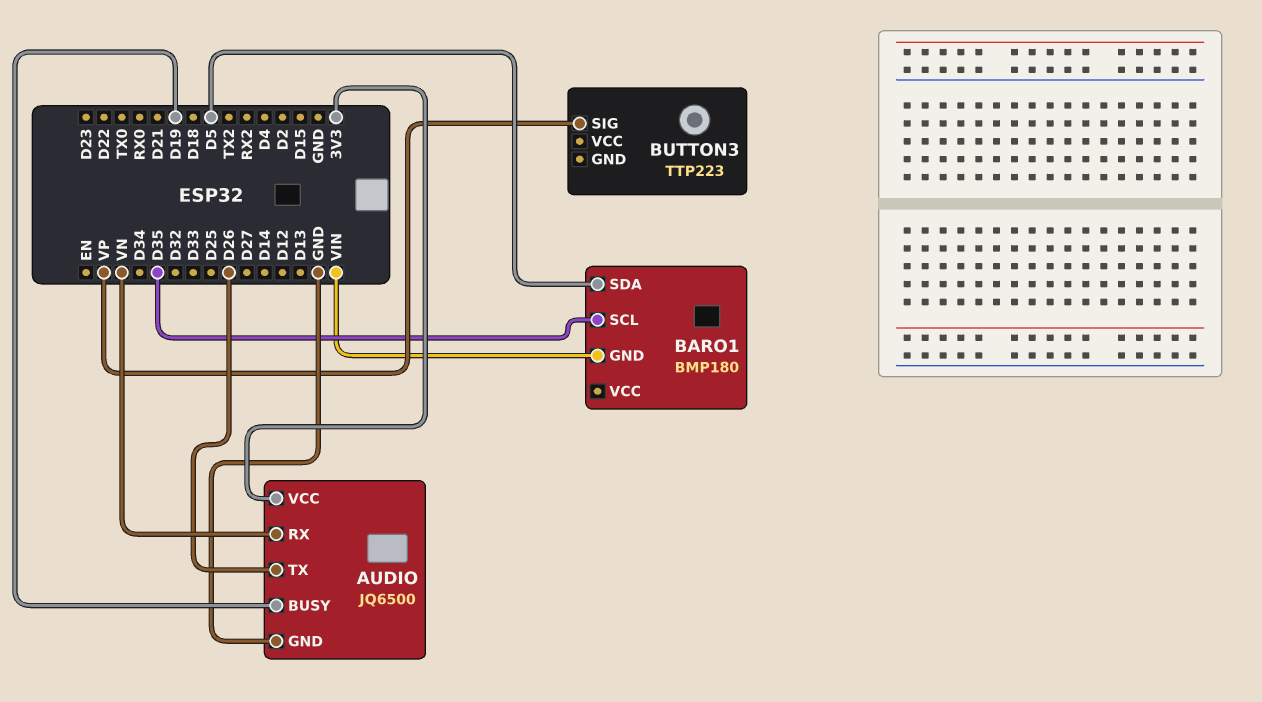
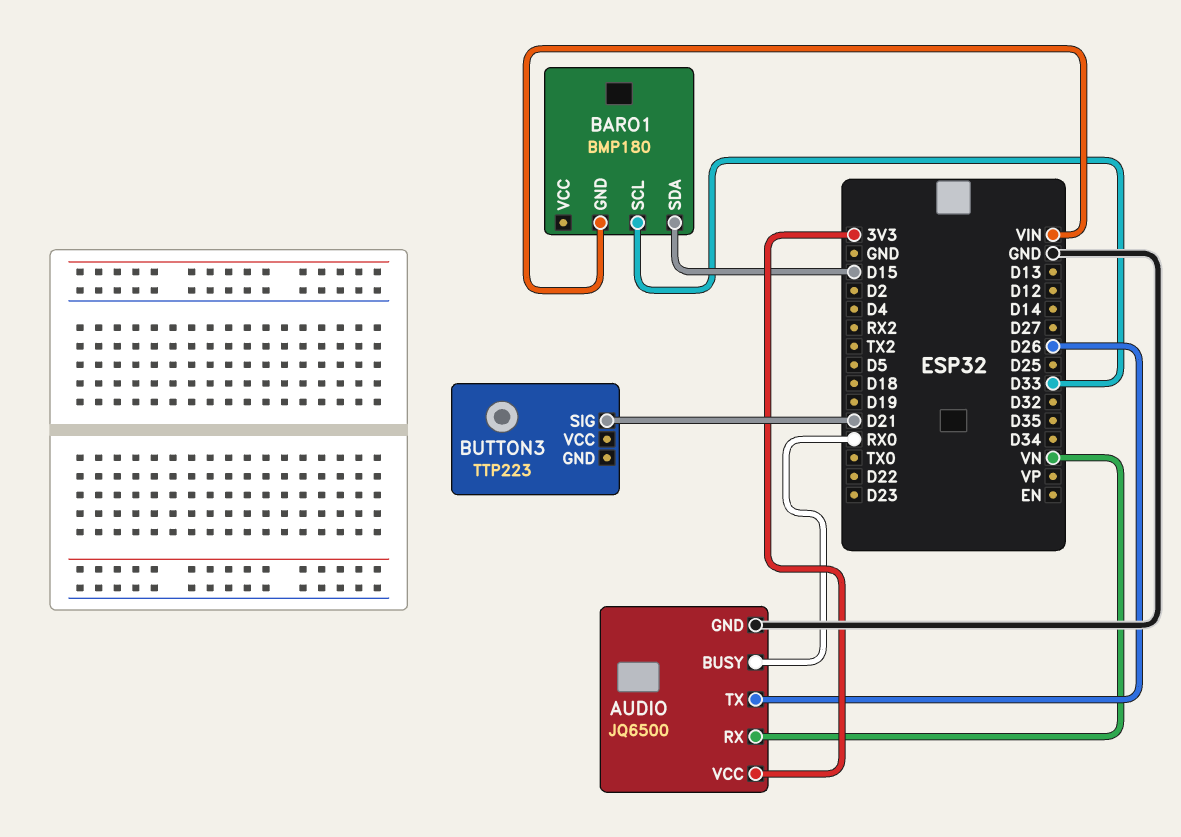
AUDIO pin BUSY: D19 -> RX0
BARO1 pin SCL: D35 -> D33
BARO1 pin SDA: D5 -> D15
BUTTON3 pin SIG: VP -> D21

